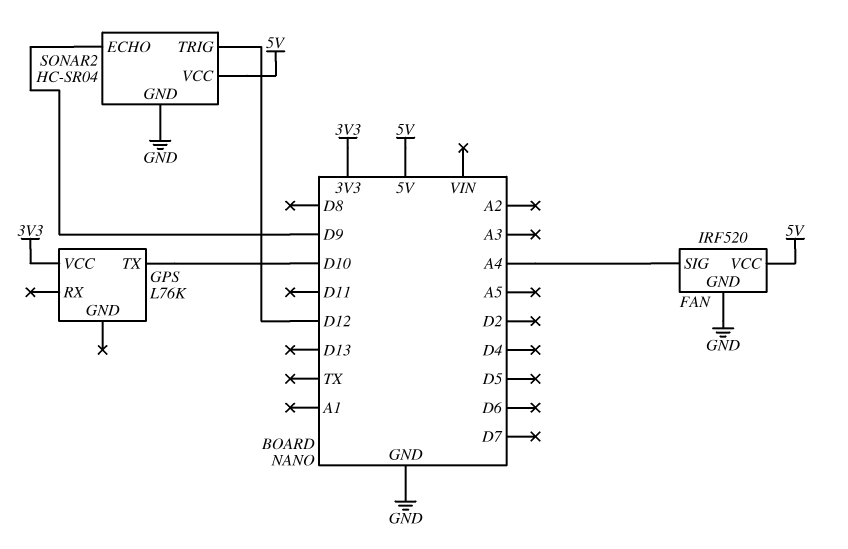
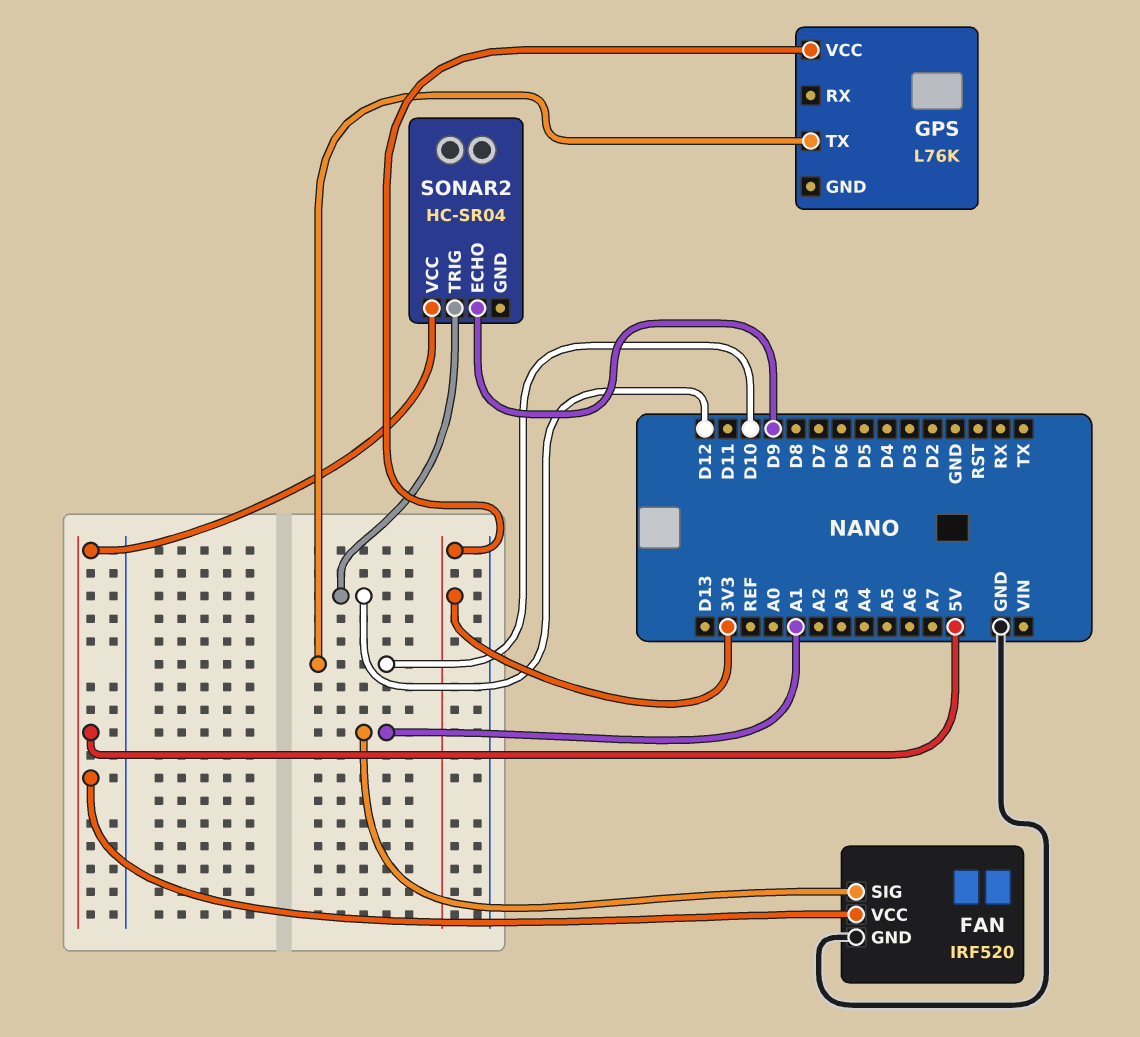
FAN pin SIG: A4 -> A1
SONAR2 pin GND: GND -> none

